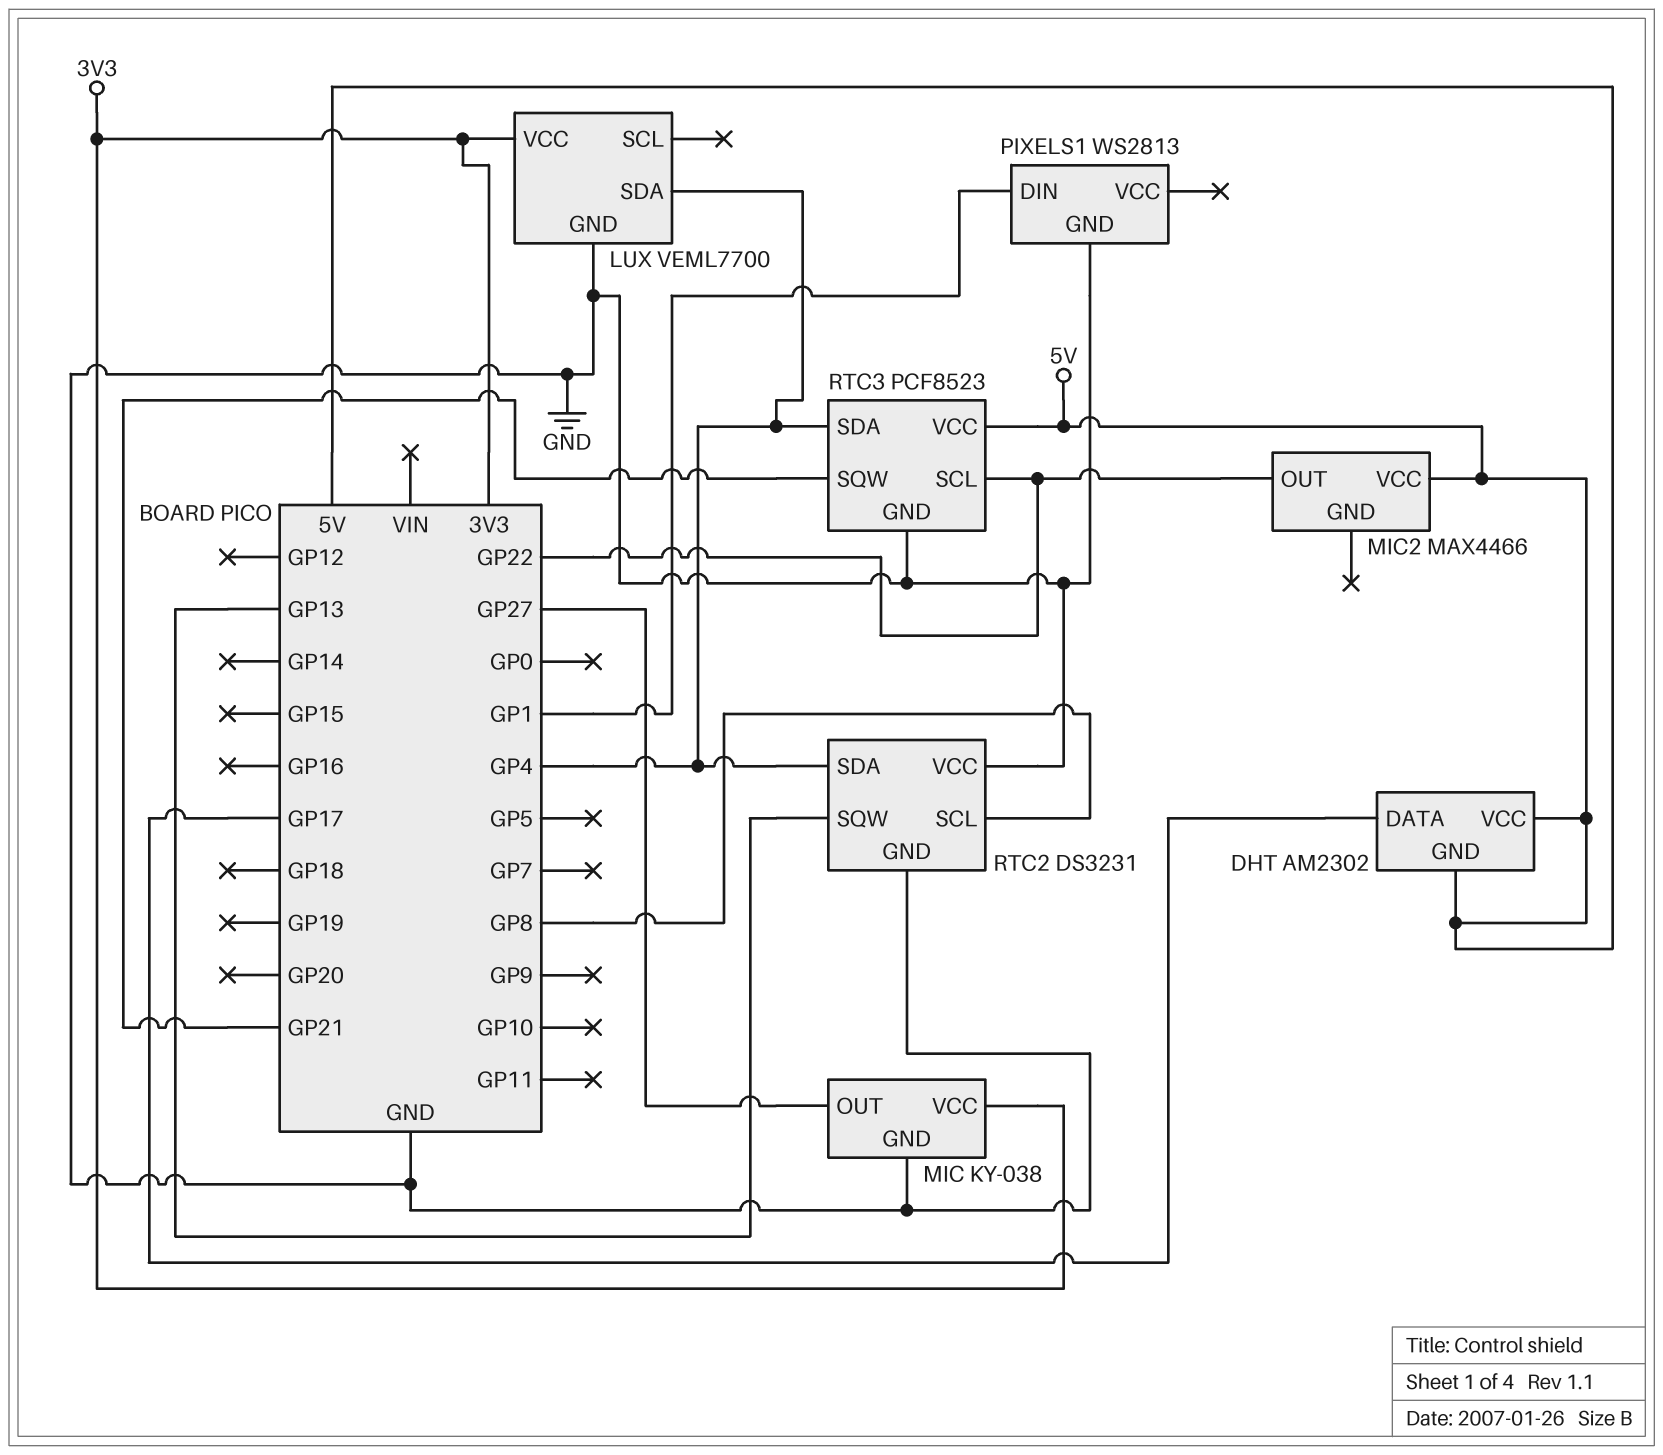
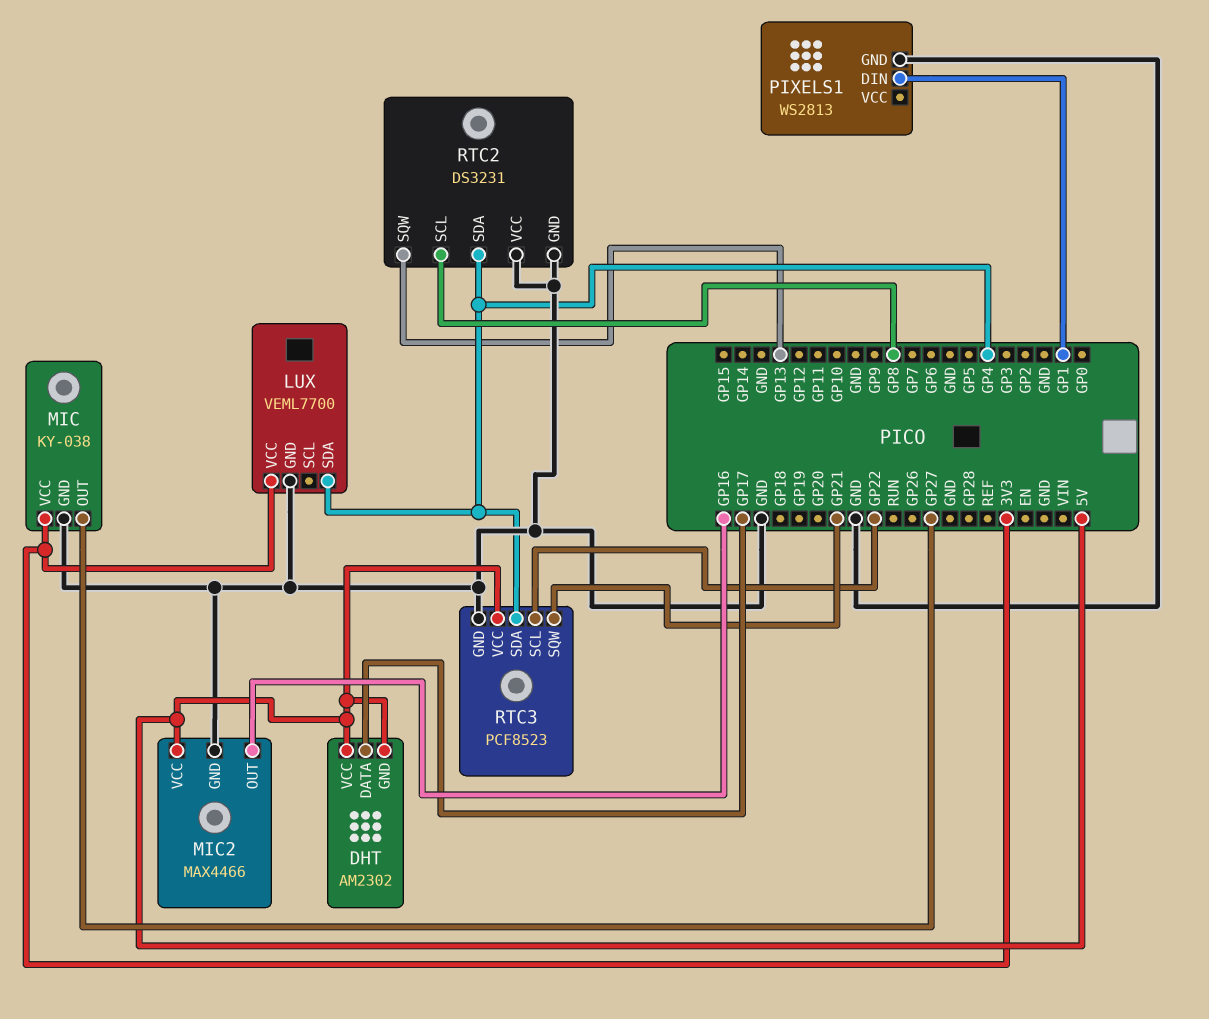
MIC2 pin GND: none -> GND
MIC2 pin OUT: GP22 -> GP16

